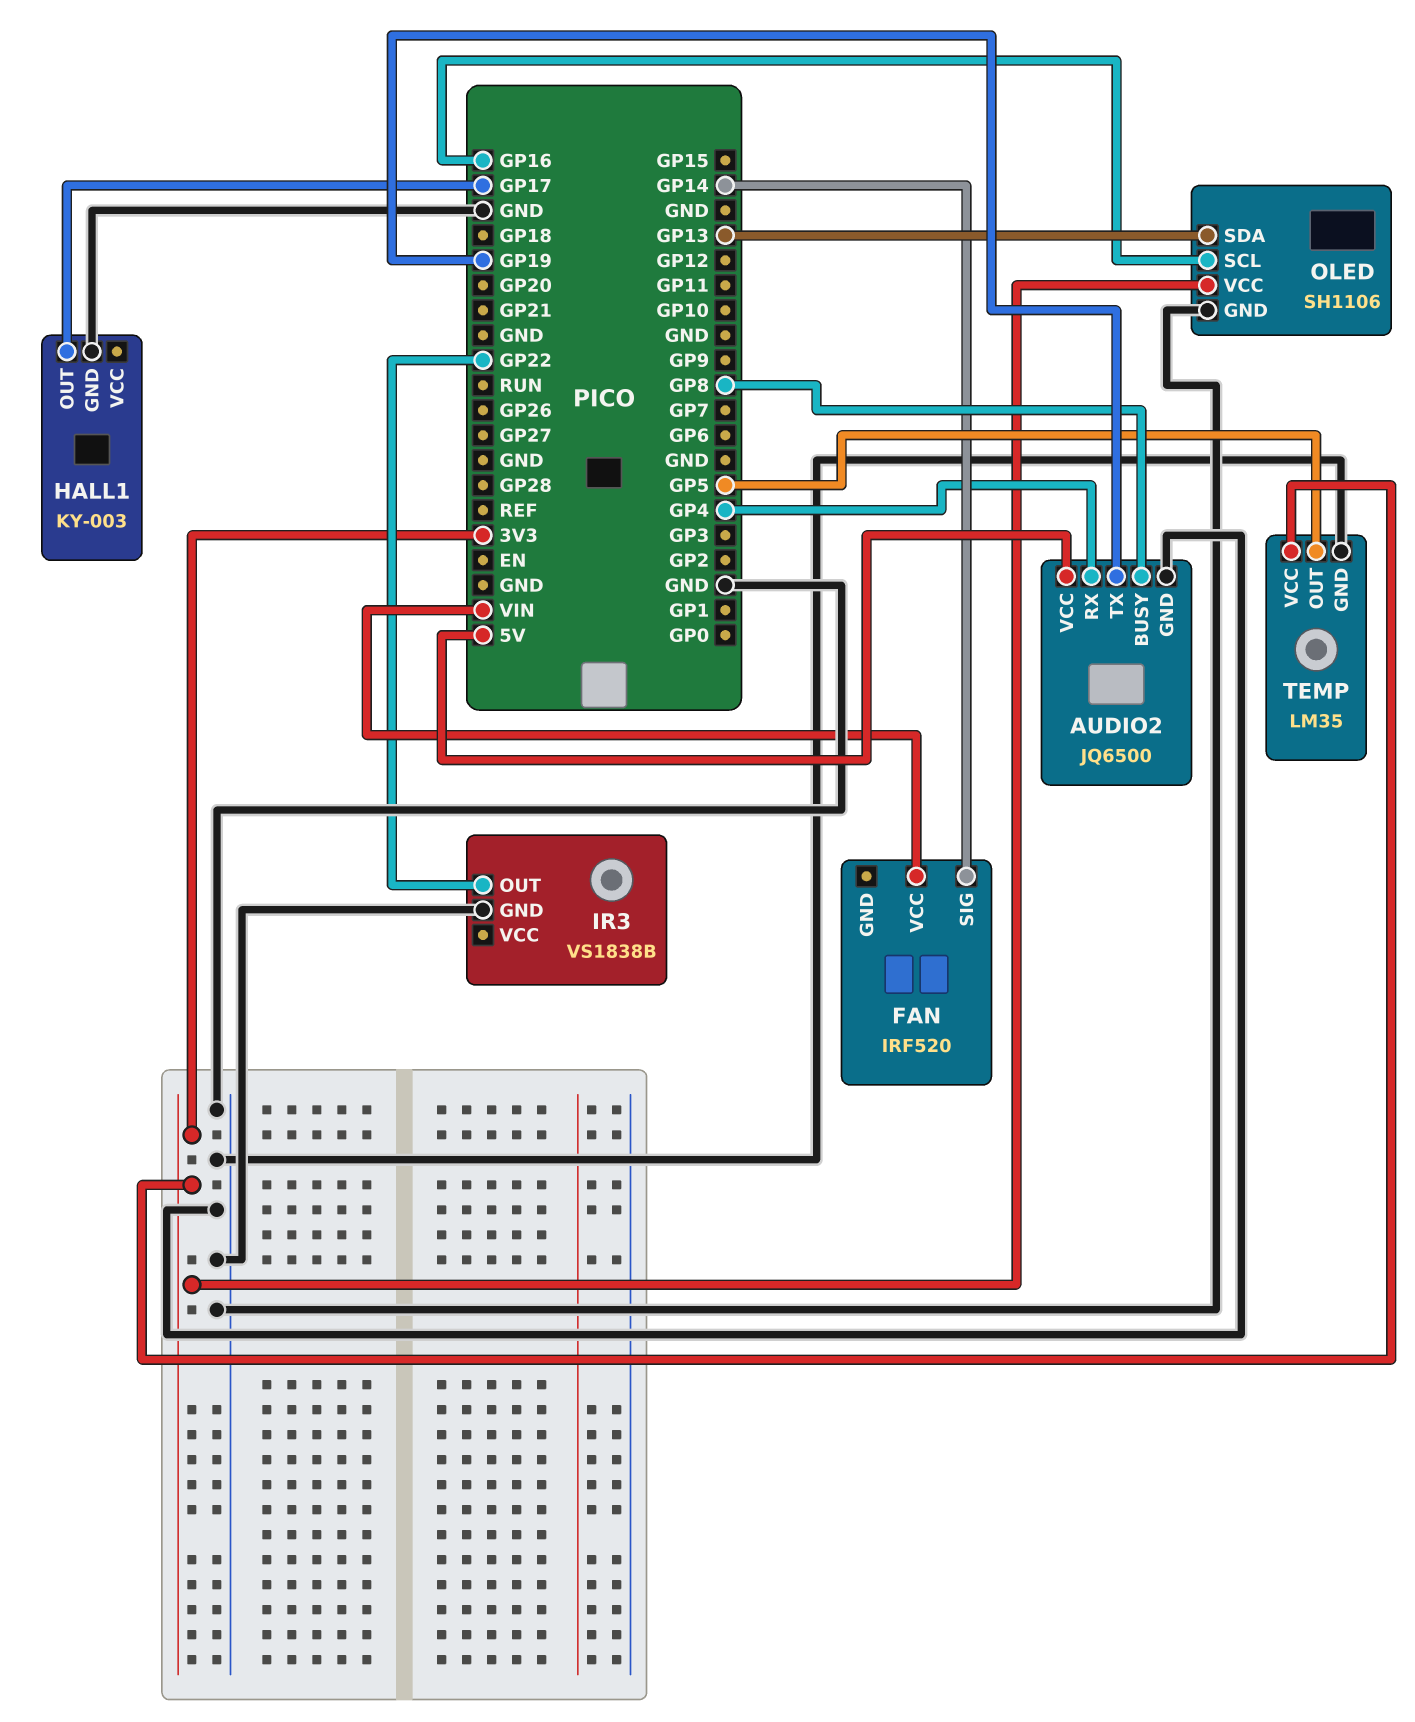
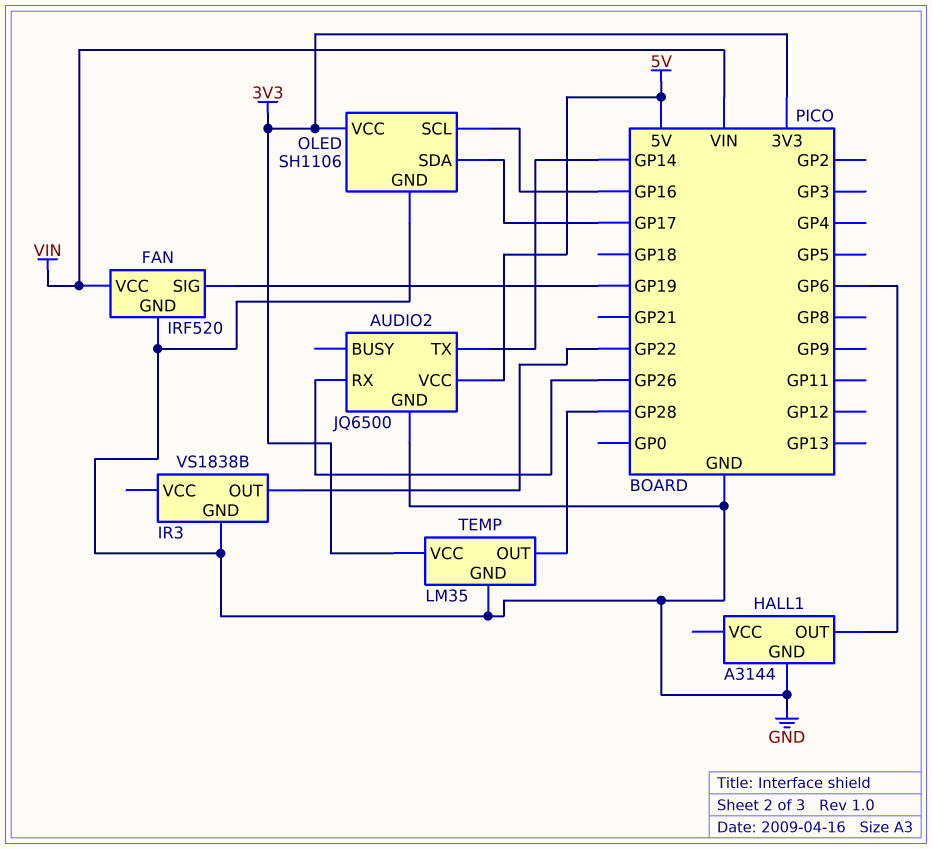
AUDIO2 pin BUSY: GP8 -> none
AUDIO2 pin RX: GP4 -> GP26
AUDIO2 pin TX: GP19 -> GP14
FAN pin GND: none -> GND
FAN pin SIG: GP14 -> GP19
HALL1: KY-003 -> A3144
HALL1 pin OUT: GP17 -> GP6
OLED pin SDA: GP13 -> GP17
TEMP pin OUT: GP5 -> GP28

